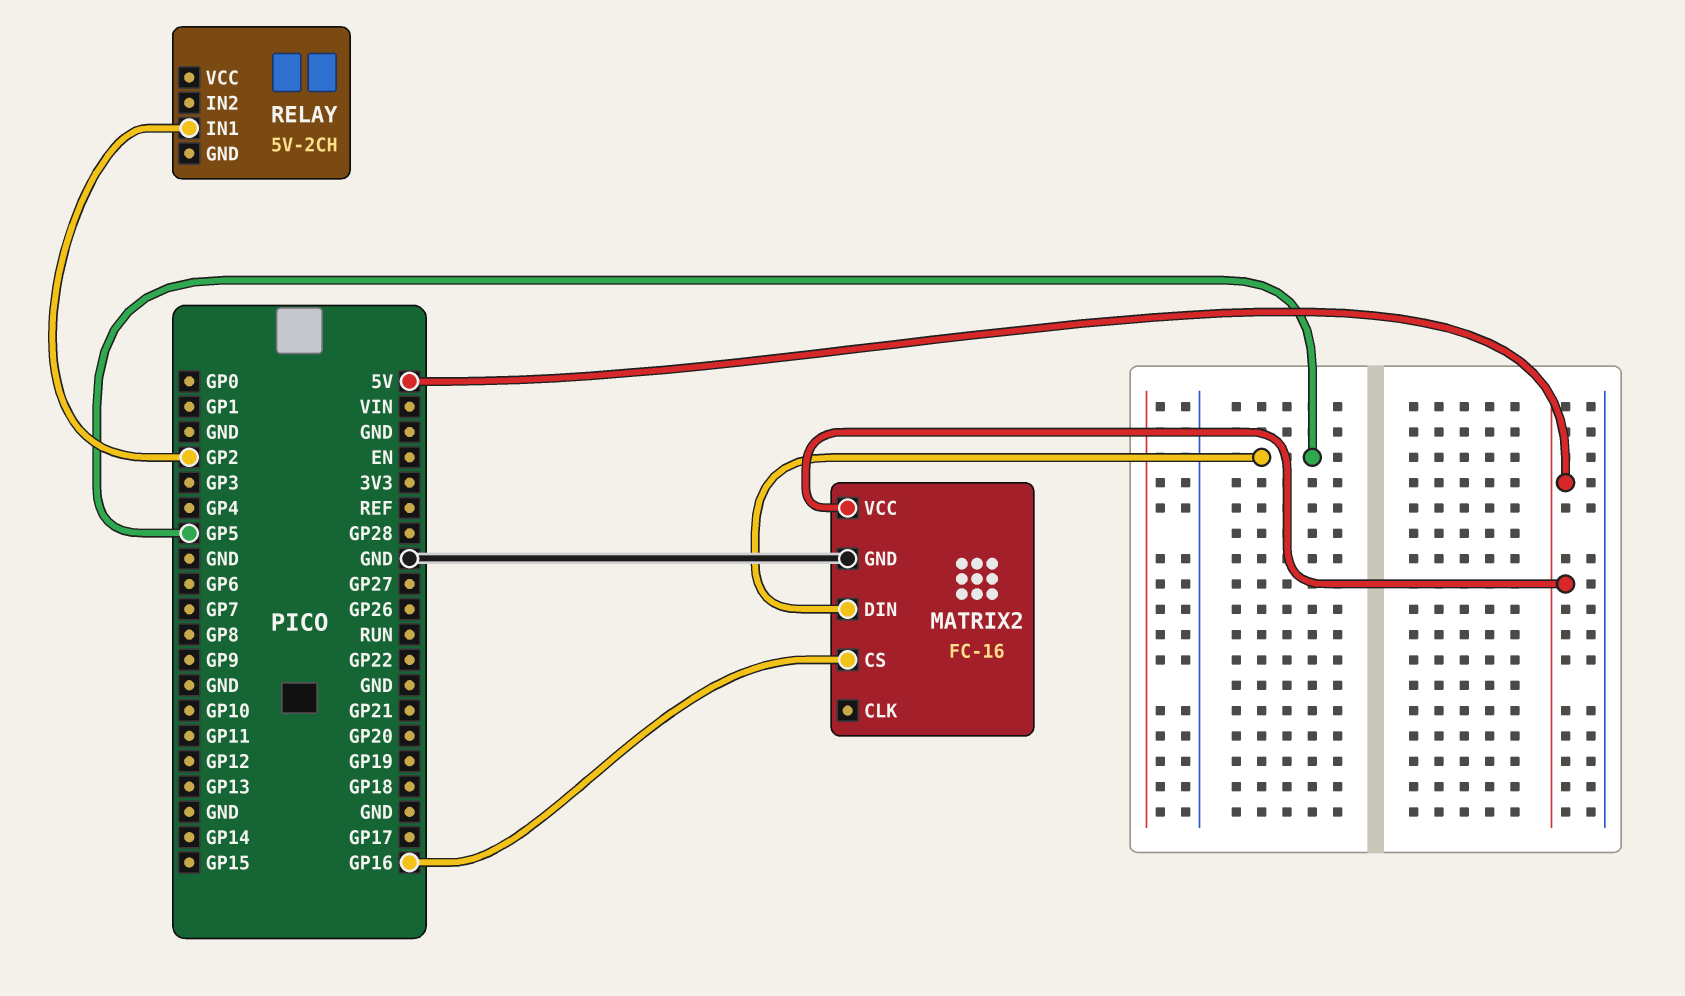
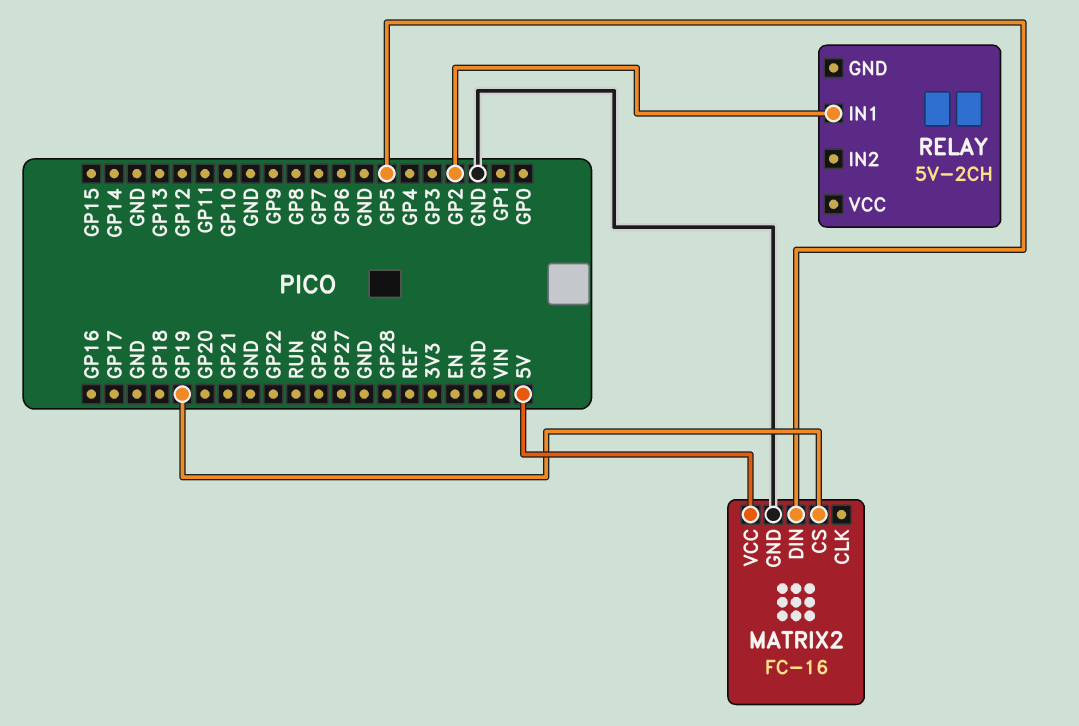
MATRIX2 pin CS: GP16 -> GP19

